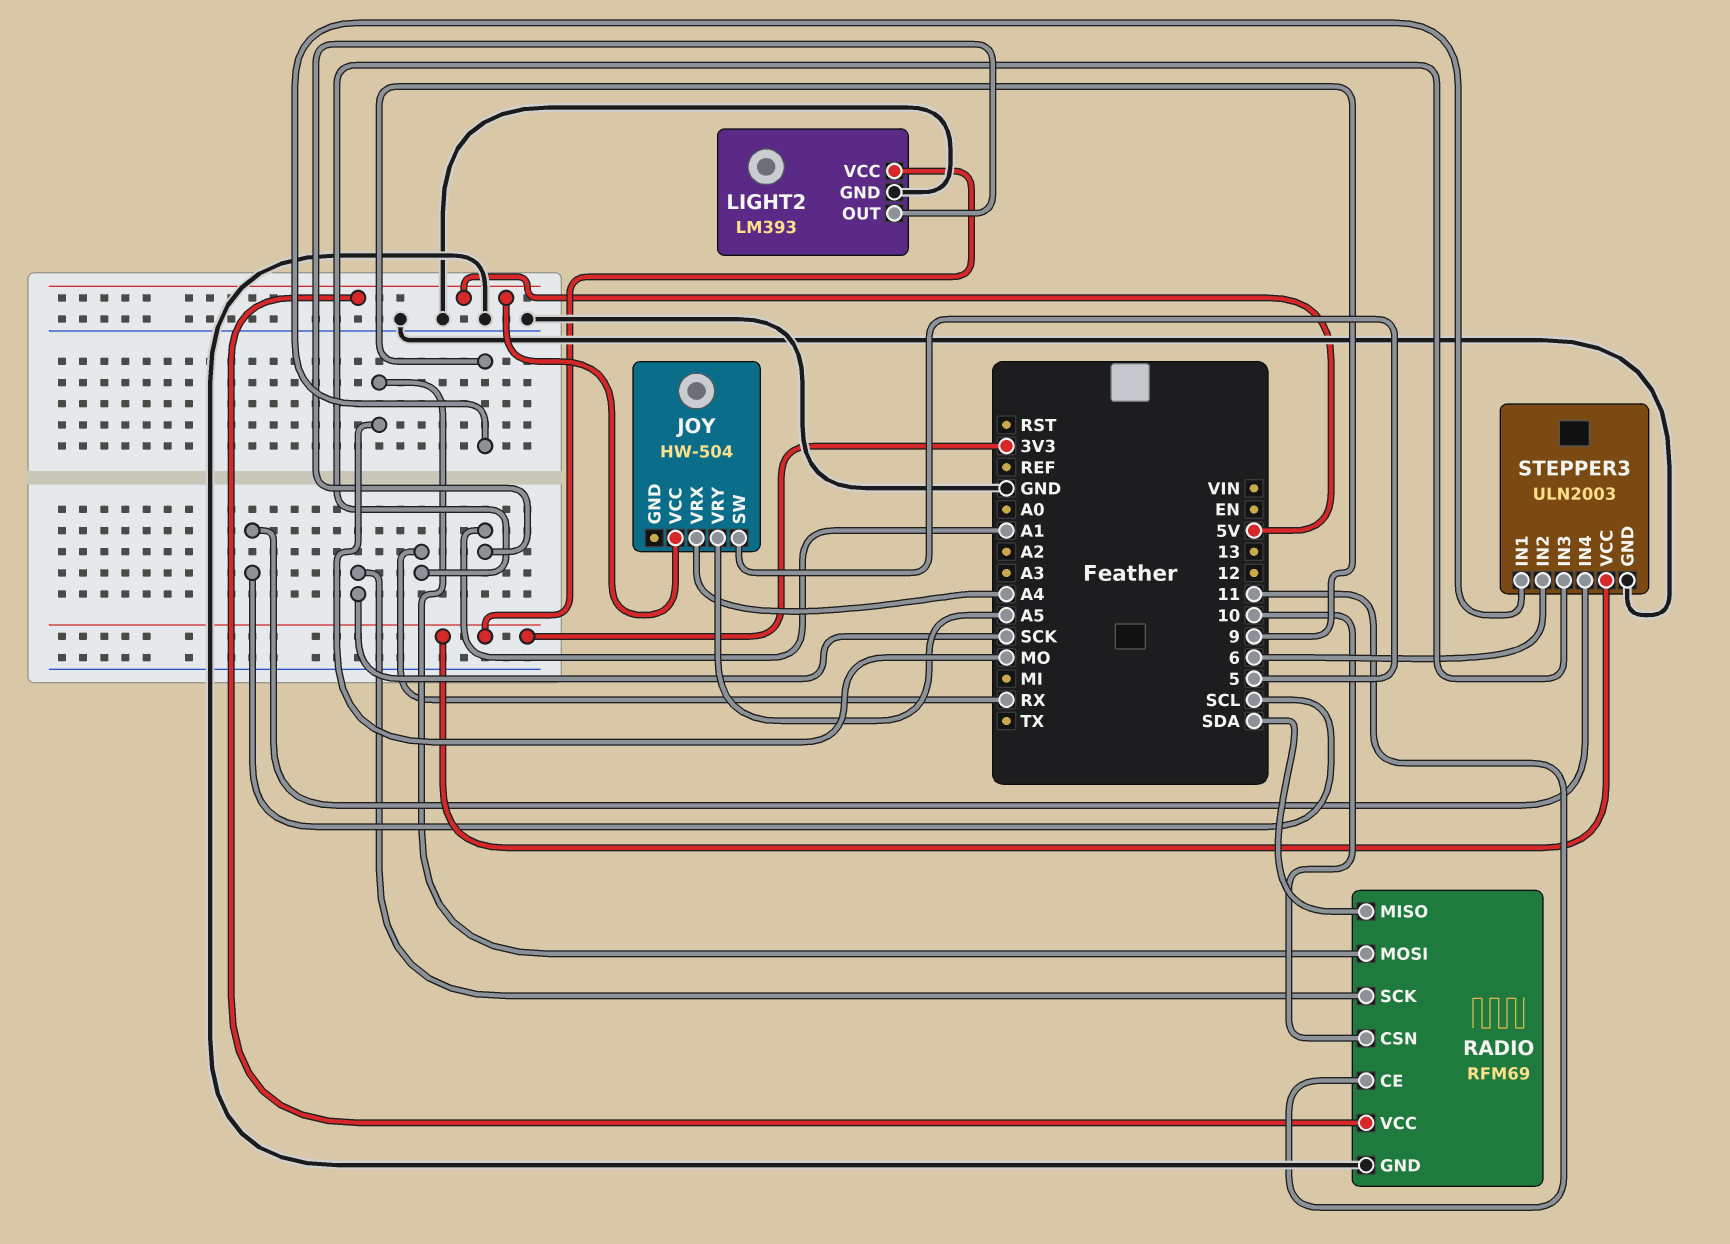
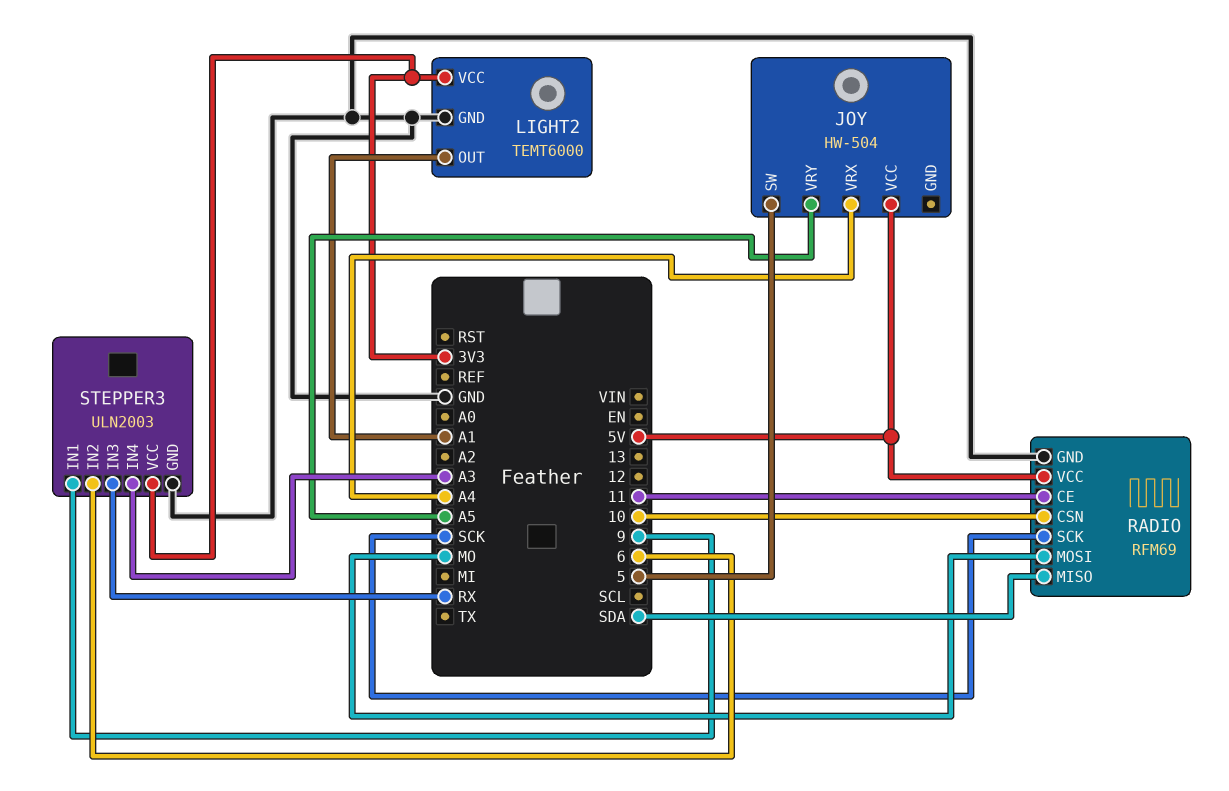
LIGHT2: LM393 -> TEMT6000
STEPPER3 pin IN4: SCL -> A3

